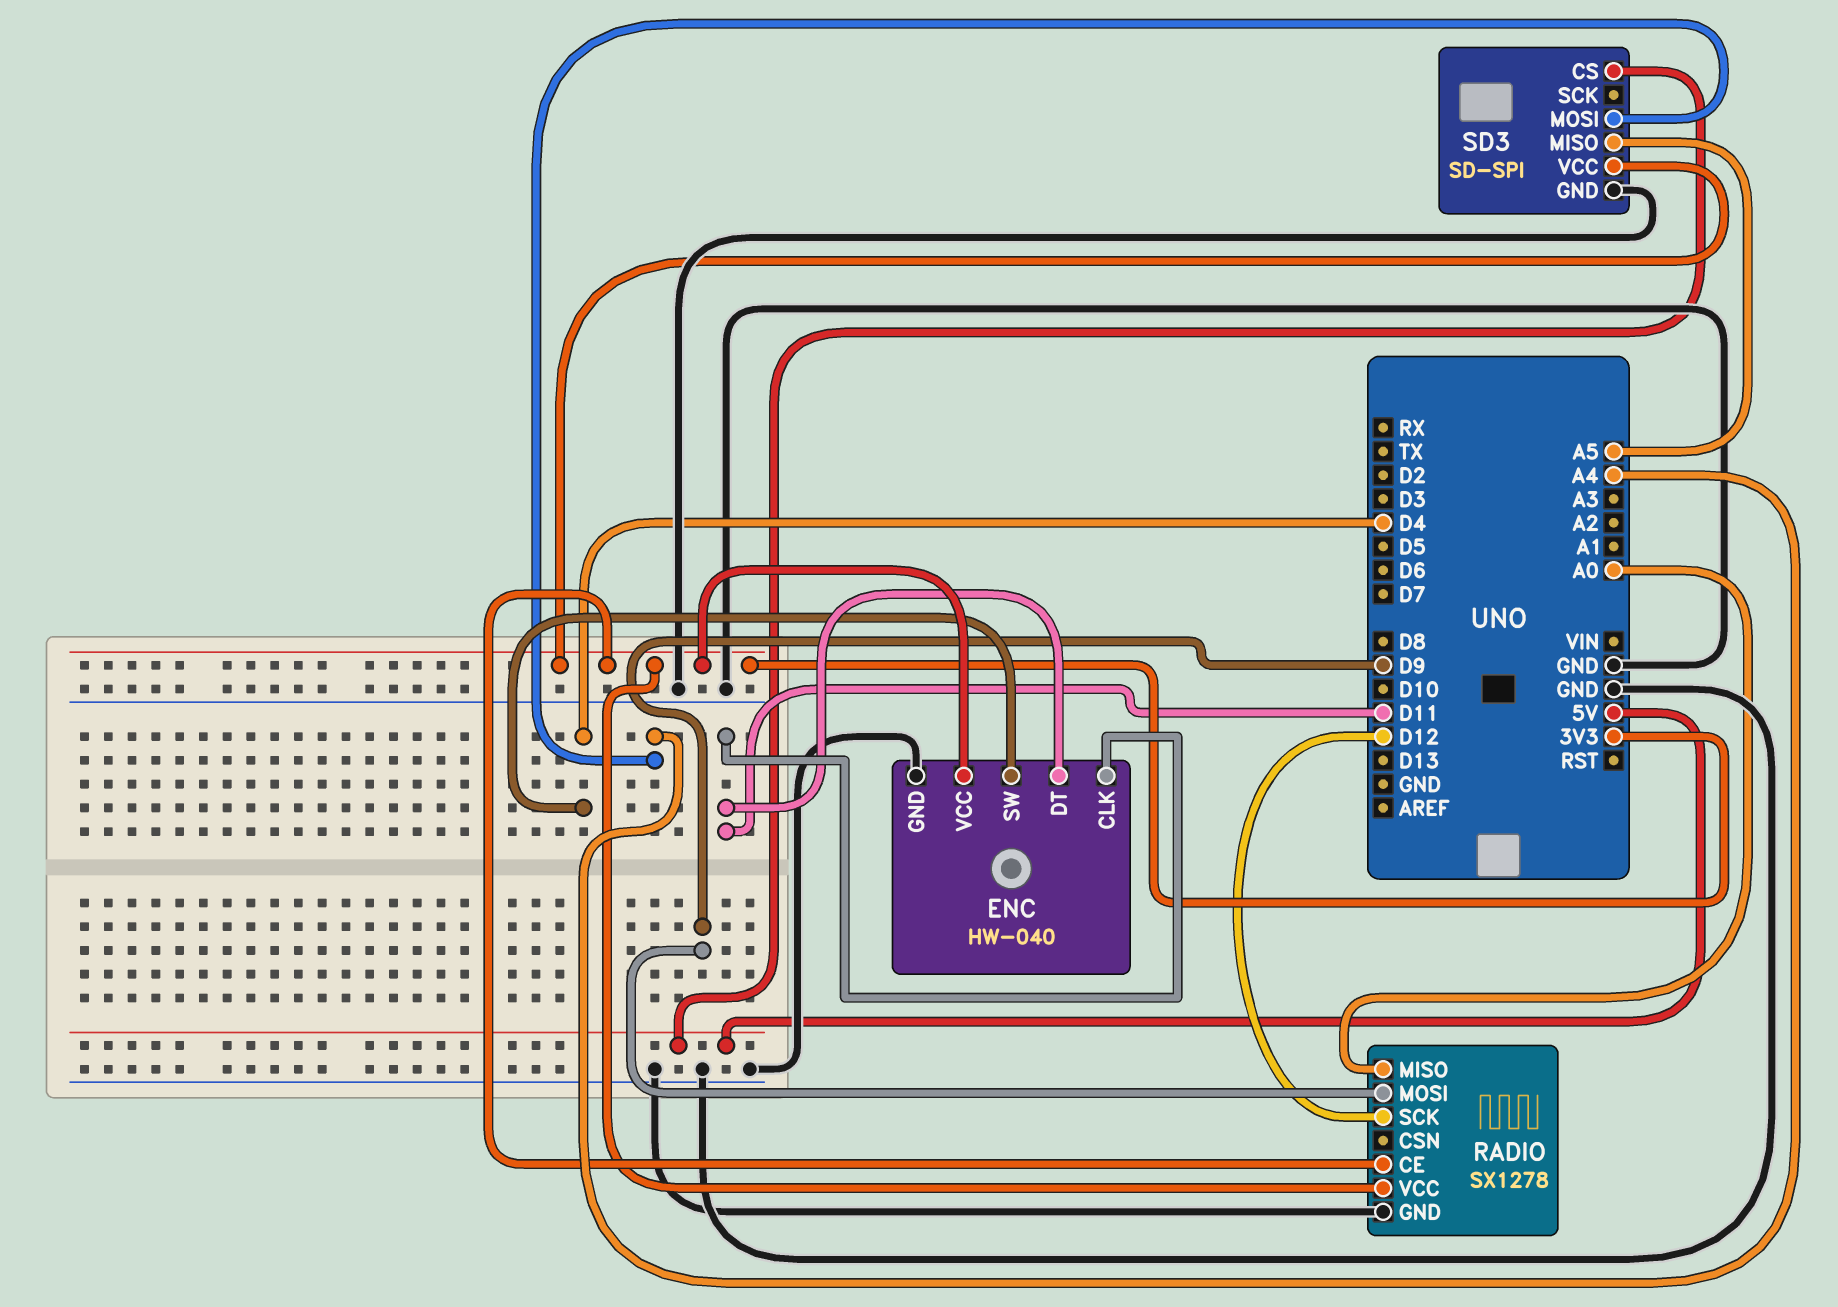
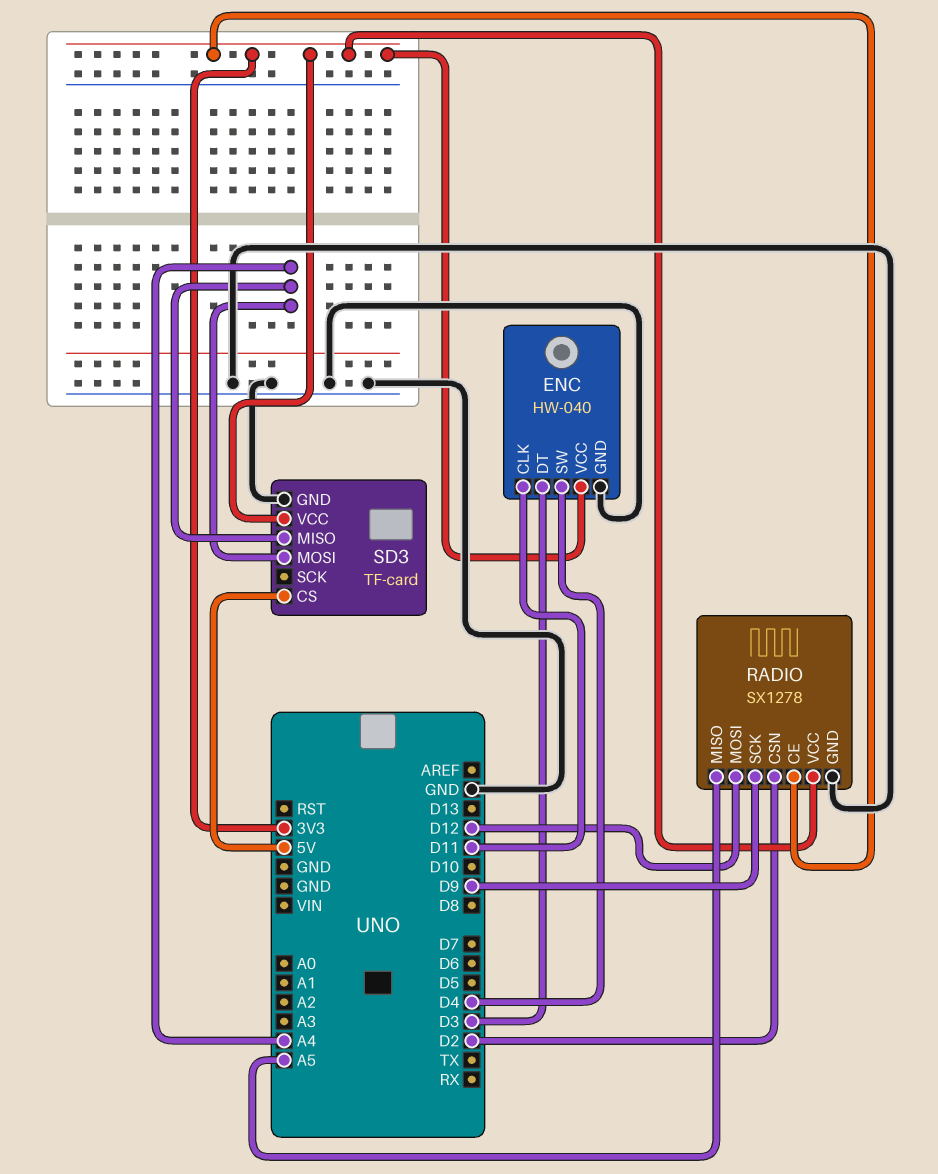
ENC pin DT: D11 -> D3
RADIO pin CSN: none -> D2
RADIO pin MISO: A0 -> A5
RADIO pin MOSI: D9 -> D12
RADIO pin SCK: D12 -> D9
SD3: SD-SPI -> TF-card
SD3 pin MISO: A5 -> A4

